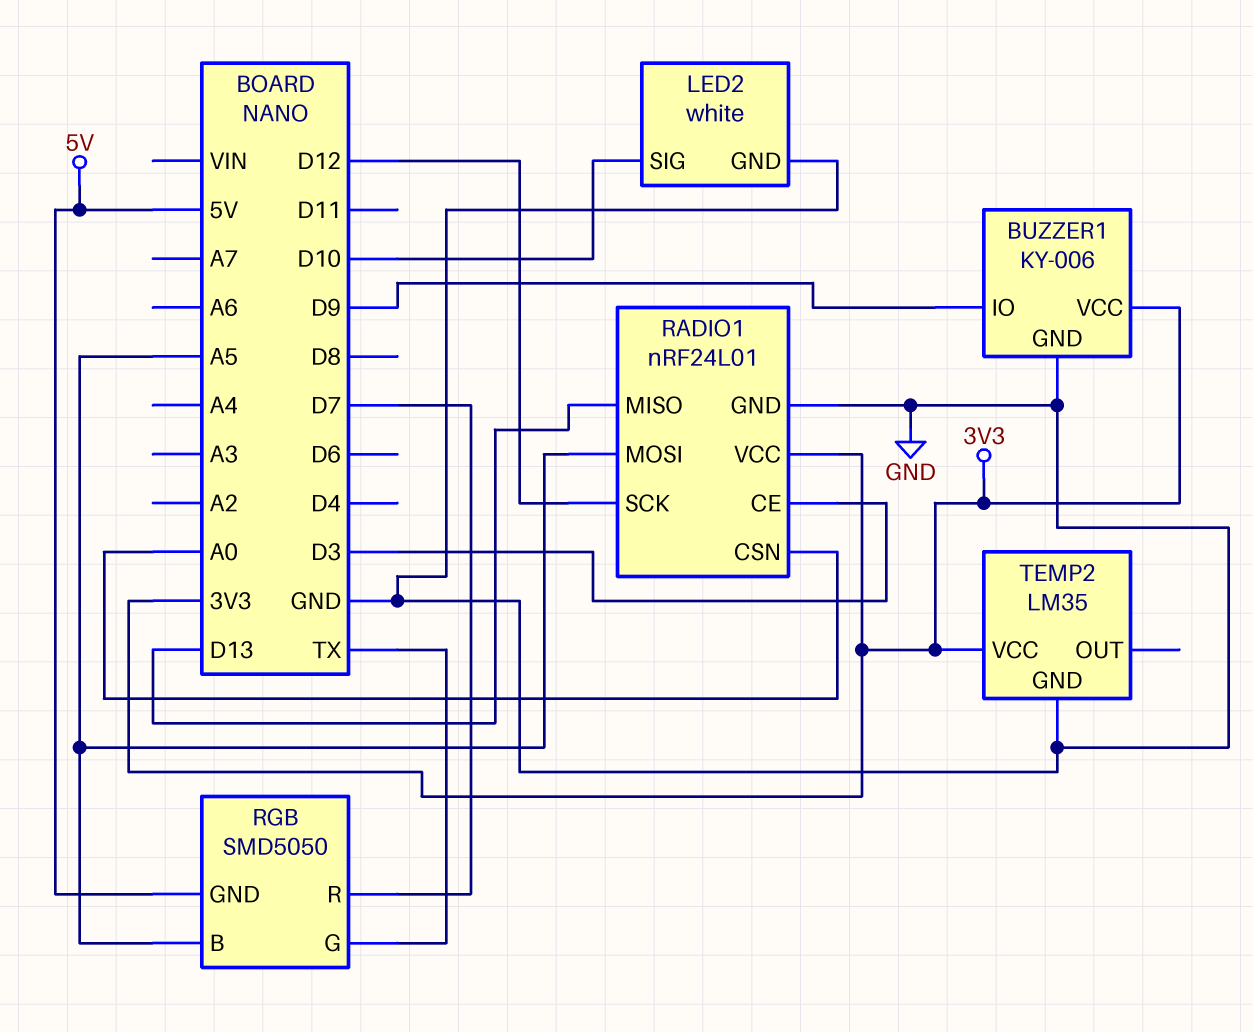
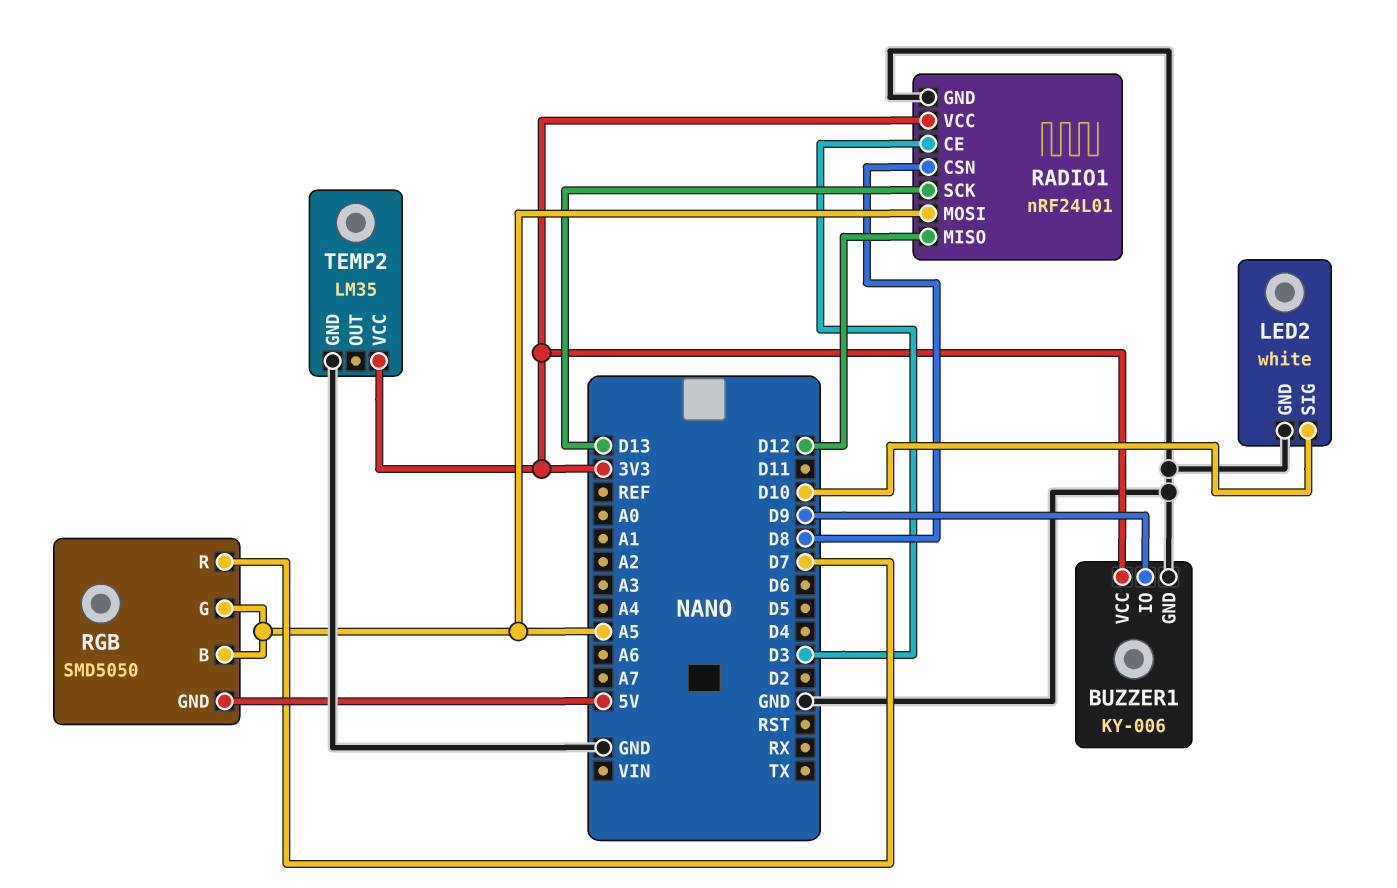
RADIO1 pin CSN: A0 -> D8
RADIO1 pin MISO: D13 -> D12
RADIO1 pin SCK: D12 -> D13
RGB pin G: TX -> A5

